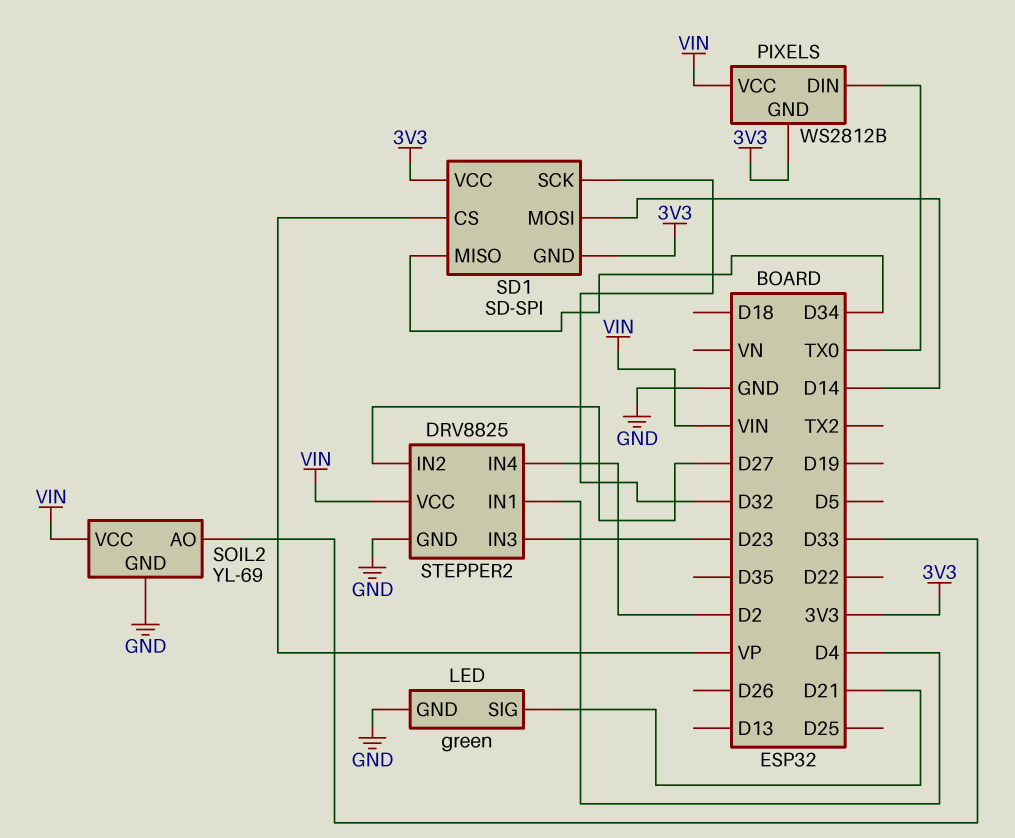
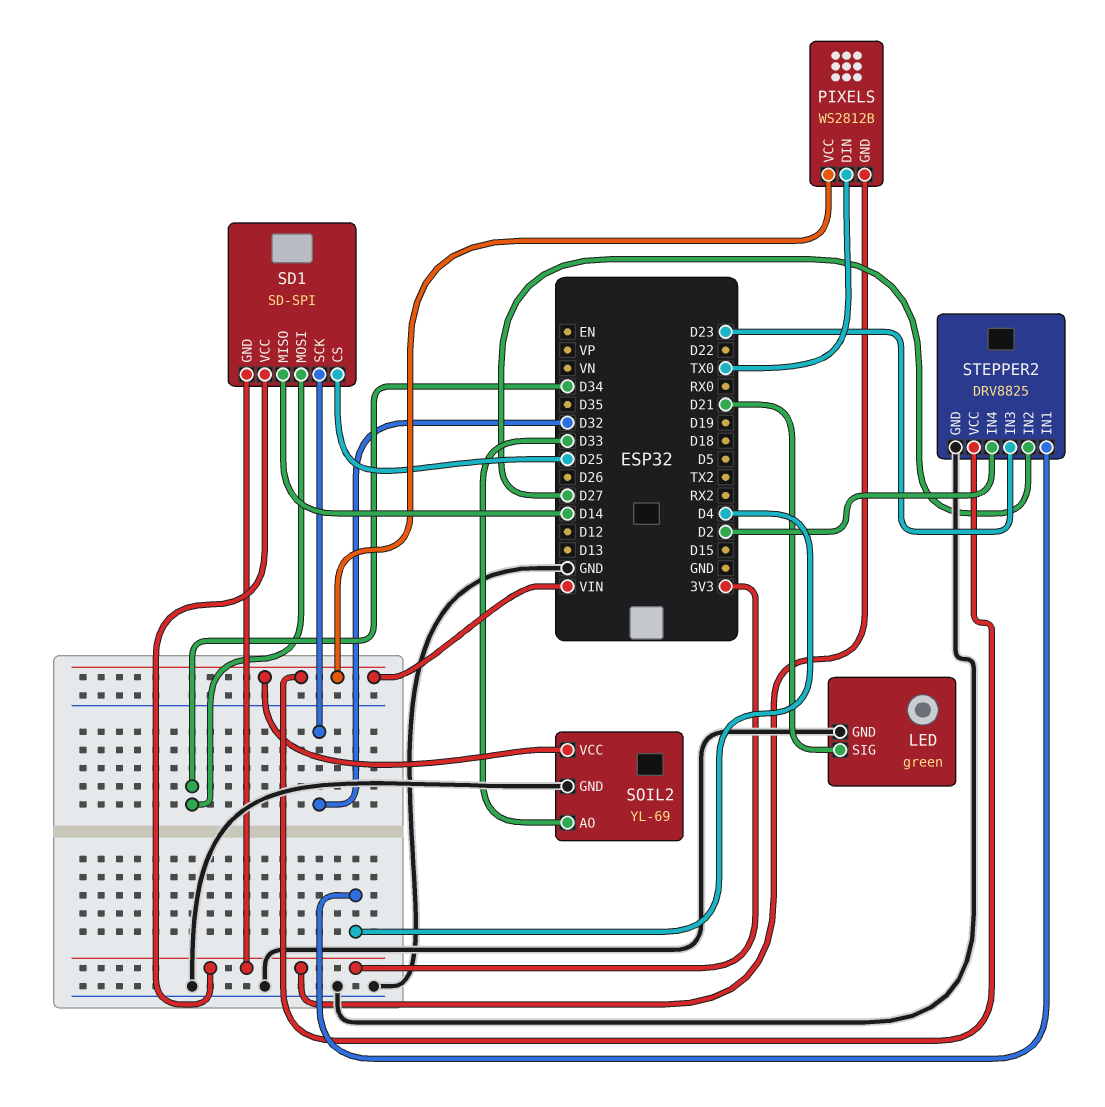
SD1 pin CS: VP -> D25
SD1 pin MISO: D34 -> D14
SD1 pin MOSI: D14 -> D34

